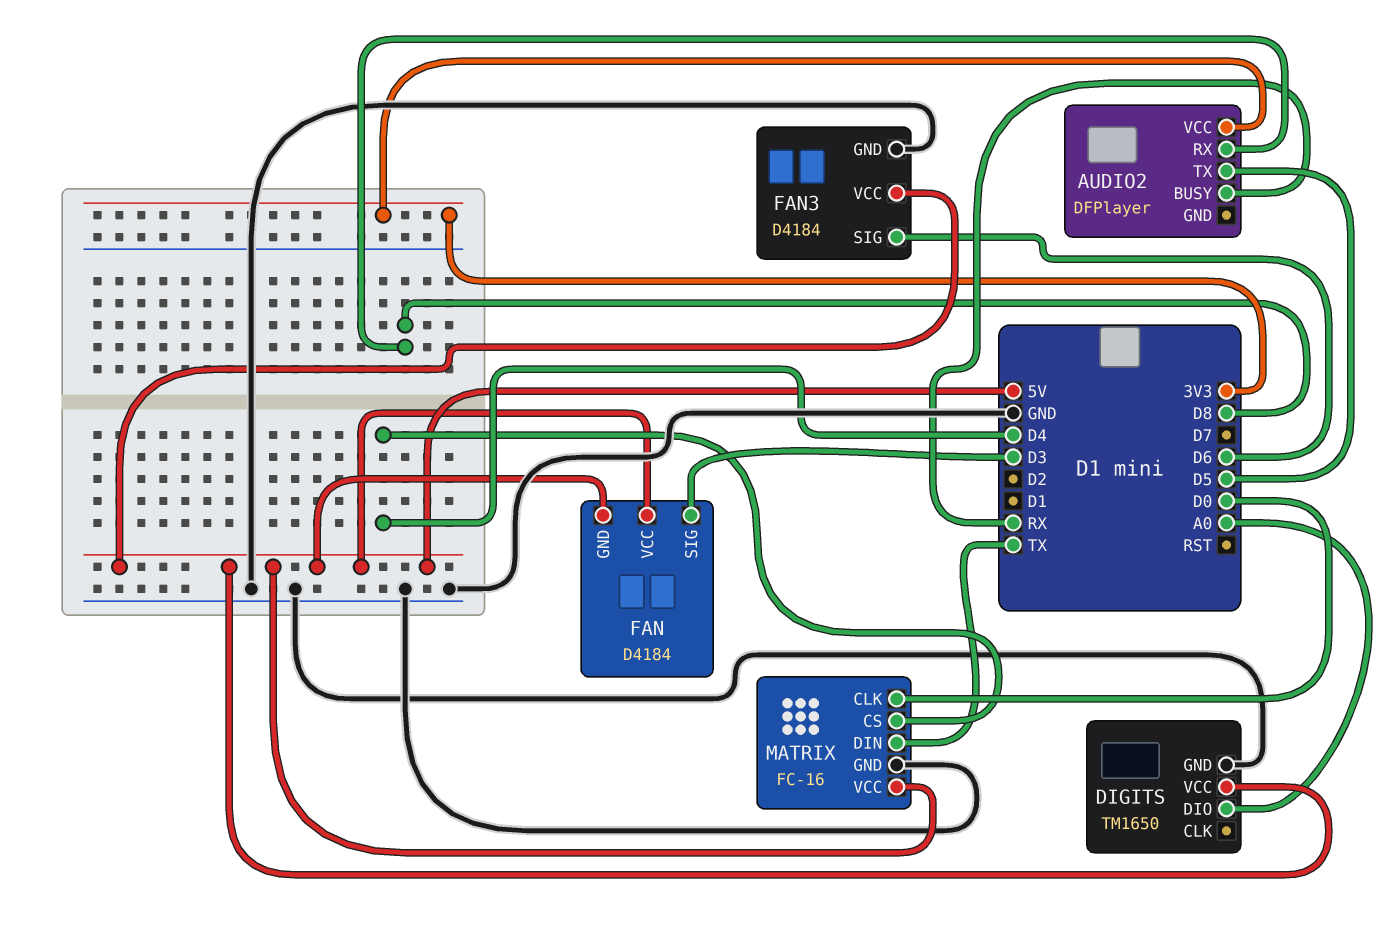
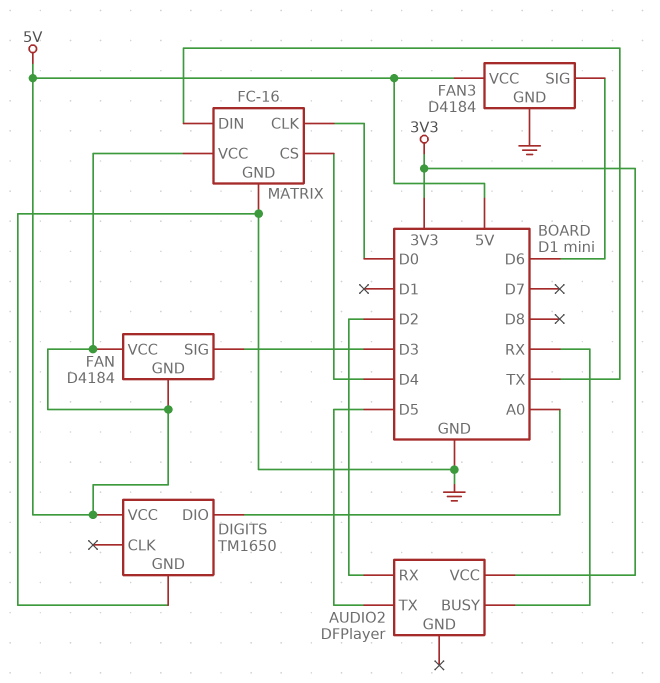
AUDIO2 pin RX: D8 -> D2

